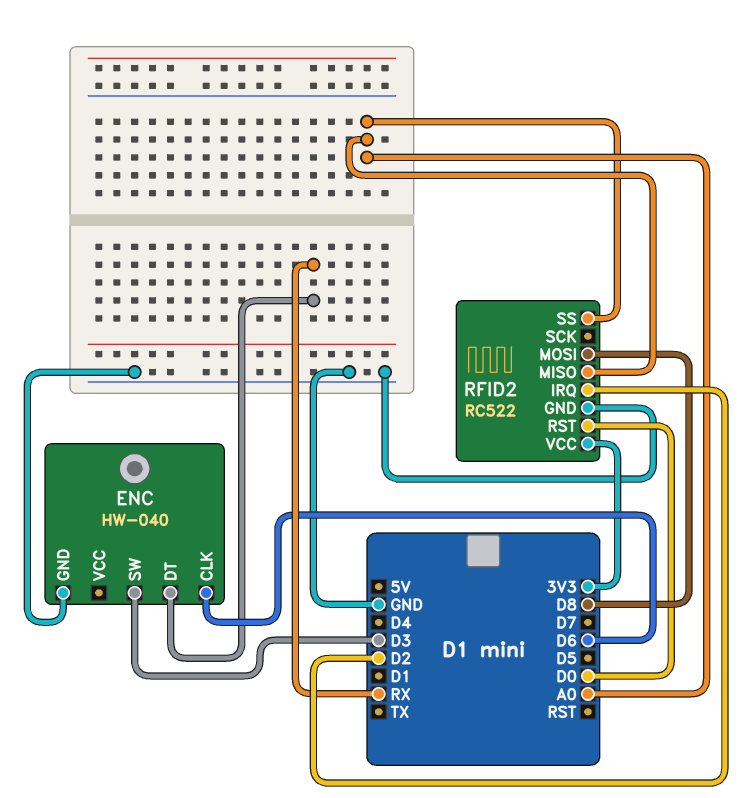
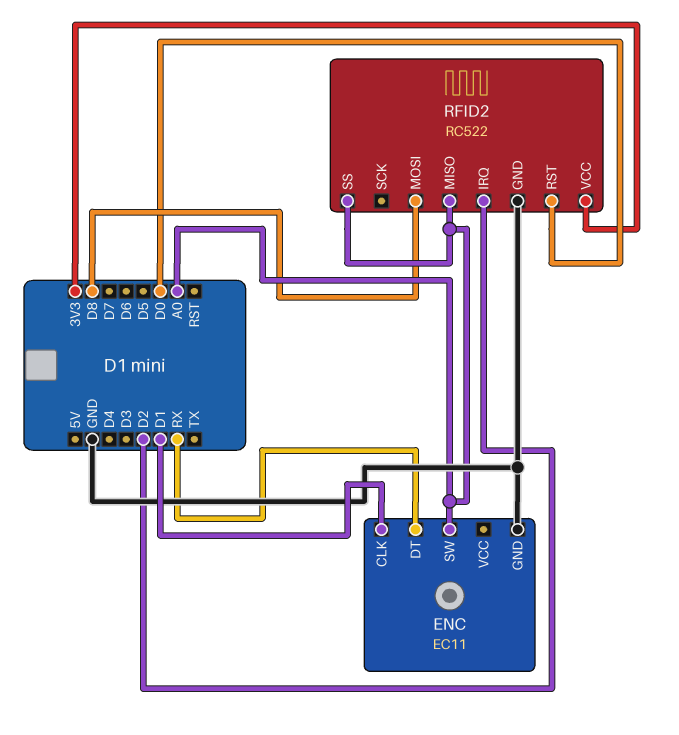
ENC: HW-040 -> EC11
ENC pin CLK: D6 -> D1
ENC pin SW: D3 -> A0

